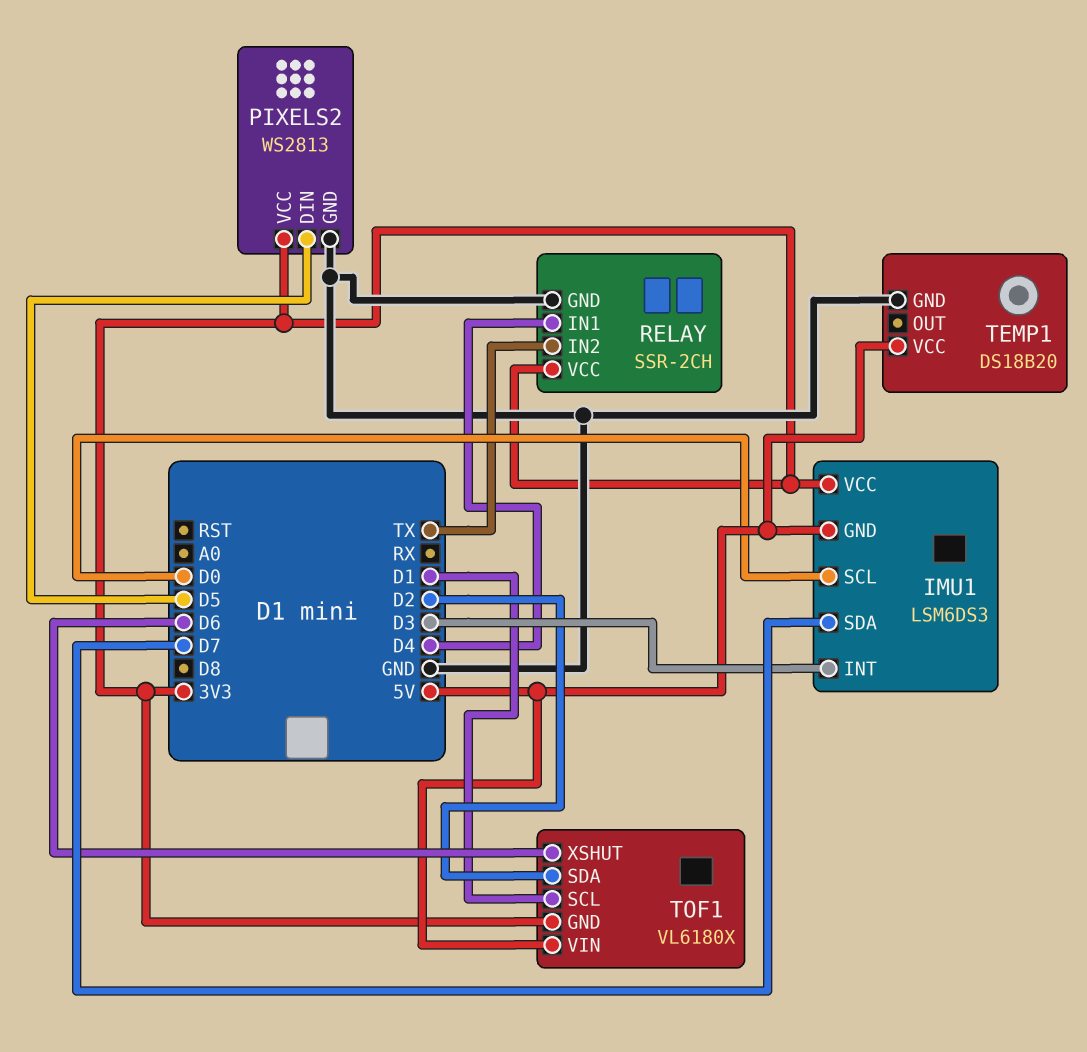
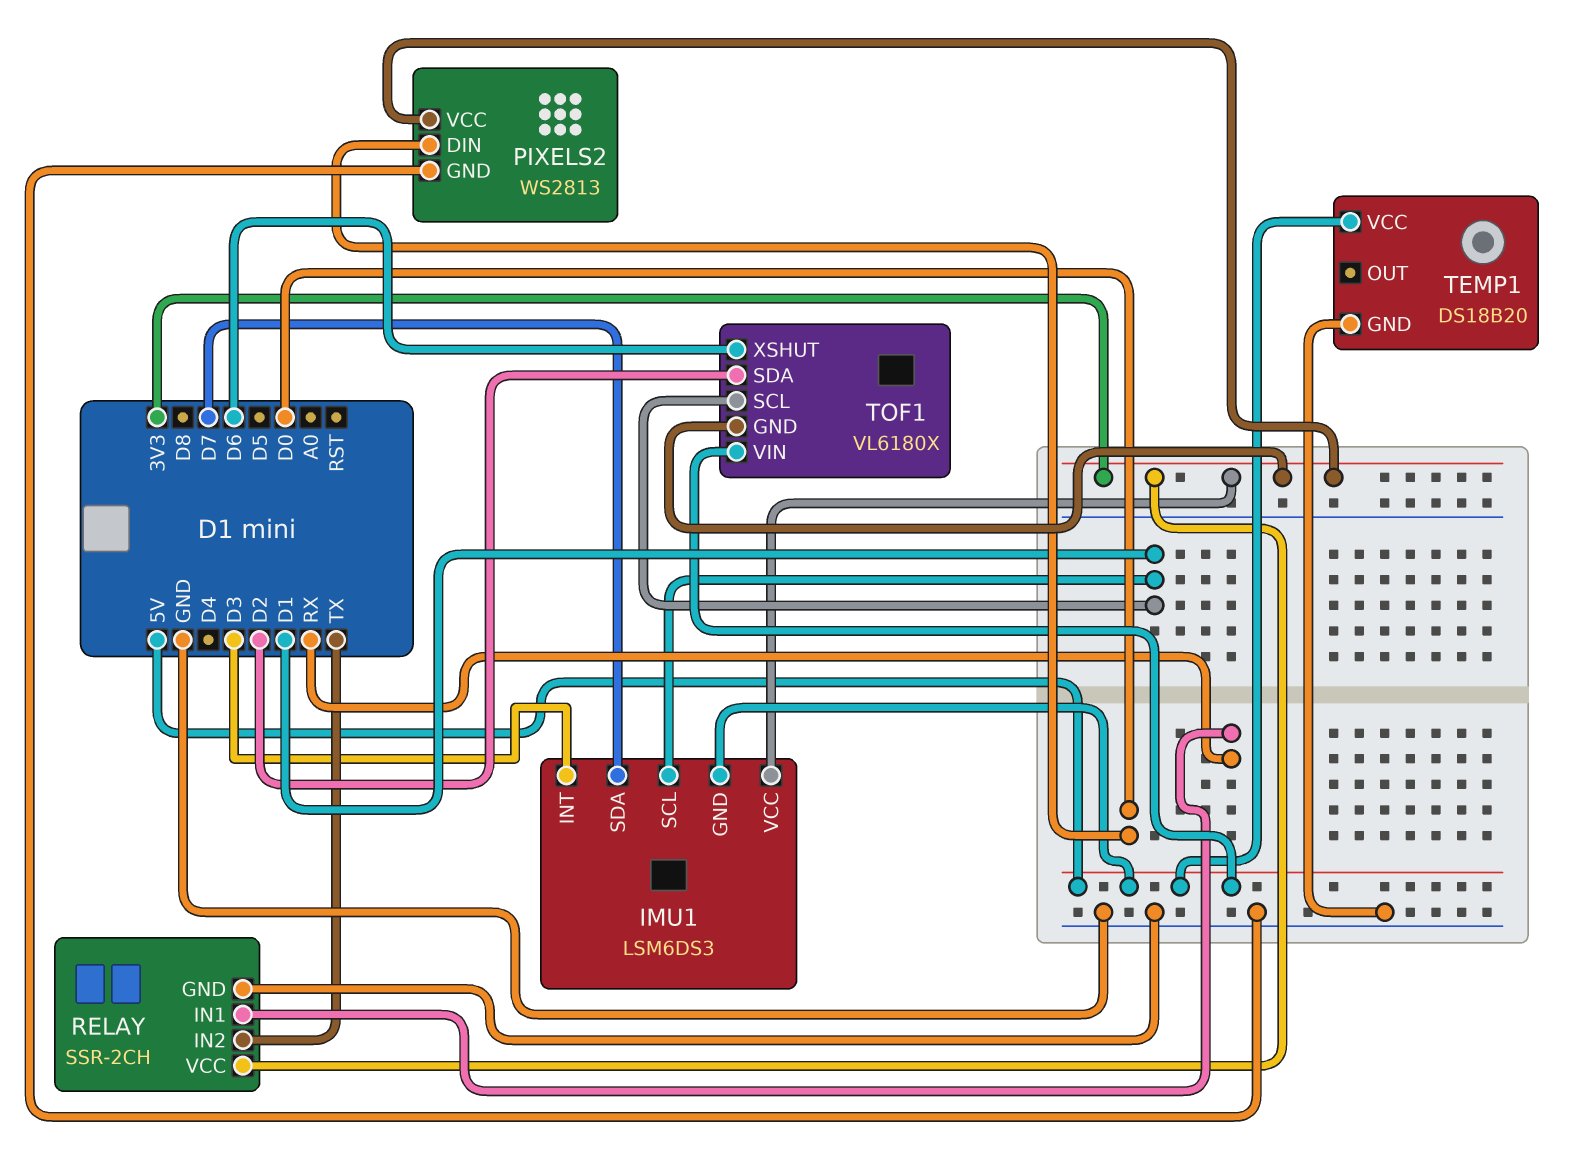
IMU1 pin SCL: D0 -> D1
PIXELS2 pin DIN: D5 -> D0
RELAY pin IN1: D4 -> RX

